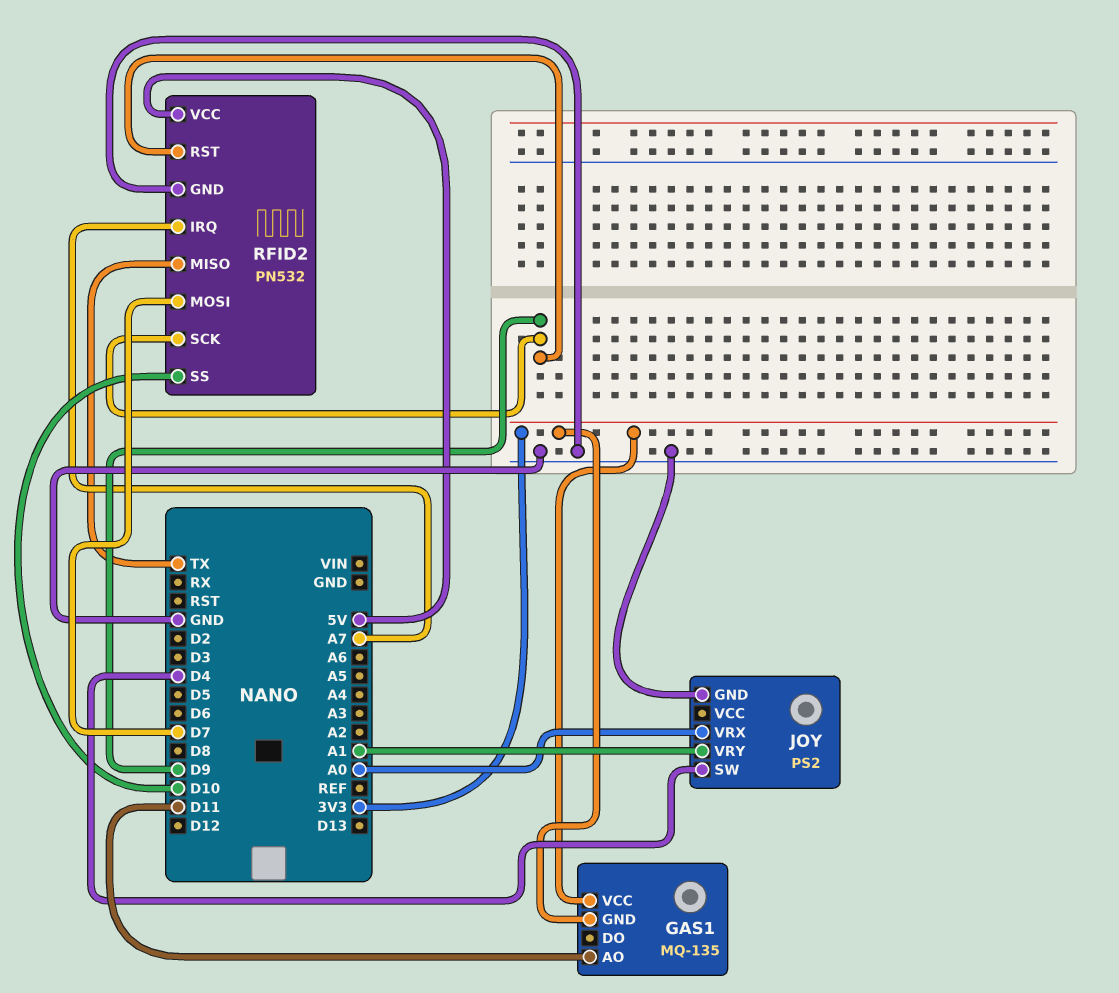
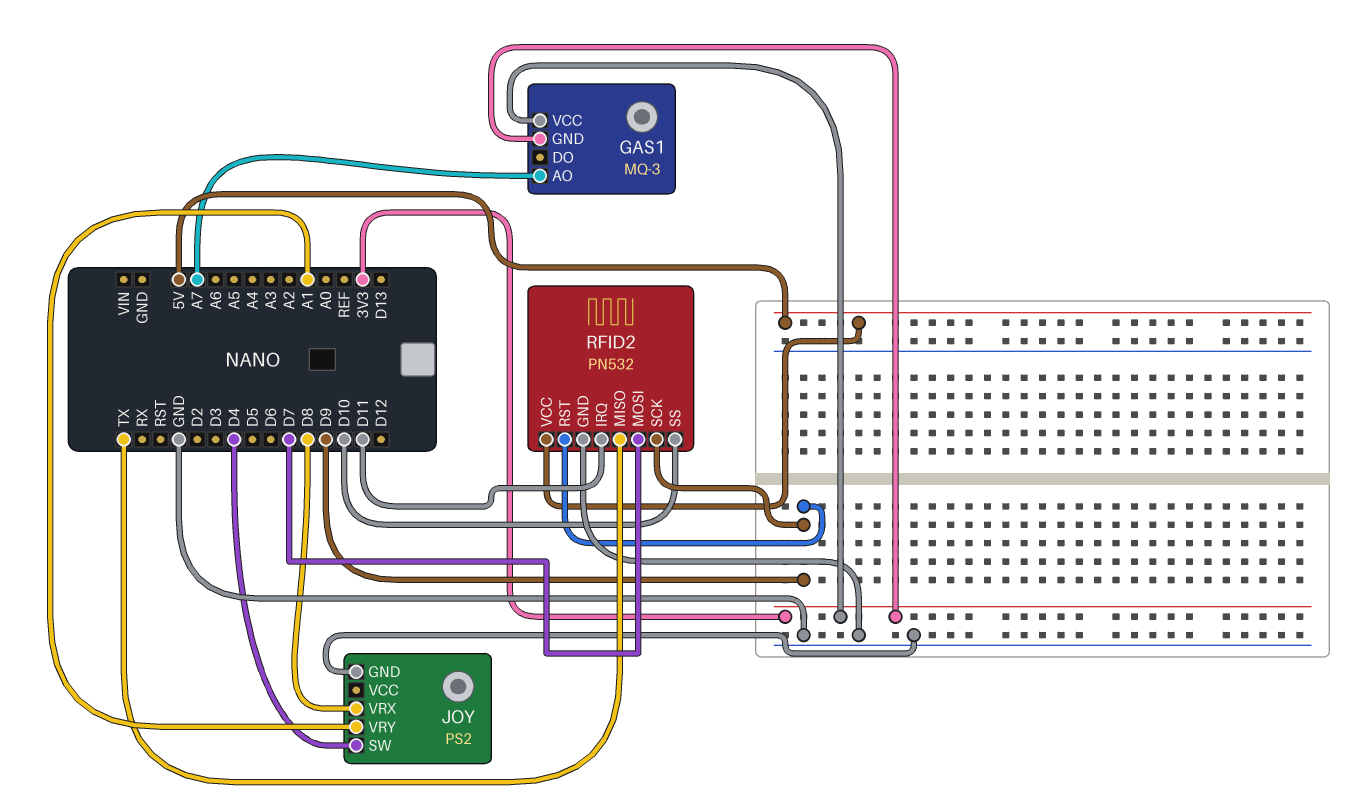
GAS1: MQ-135 -> MQ-3
GAS1 pin AO: D11 -> A7
JOY pin VRX: A0 -> D8
RFID2 pin IRQ: A7 -> D11

